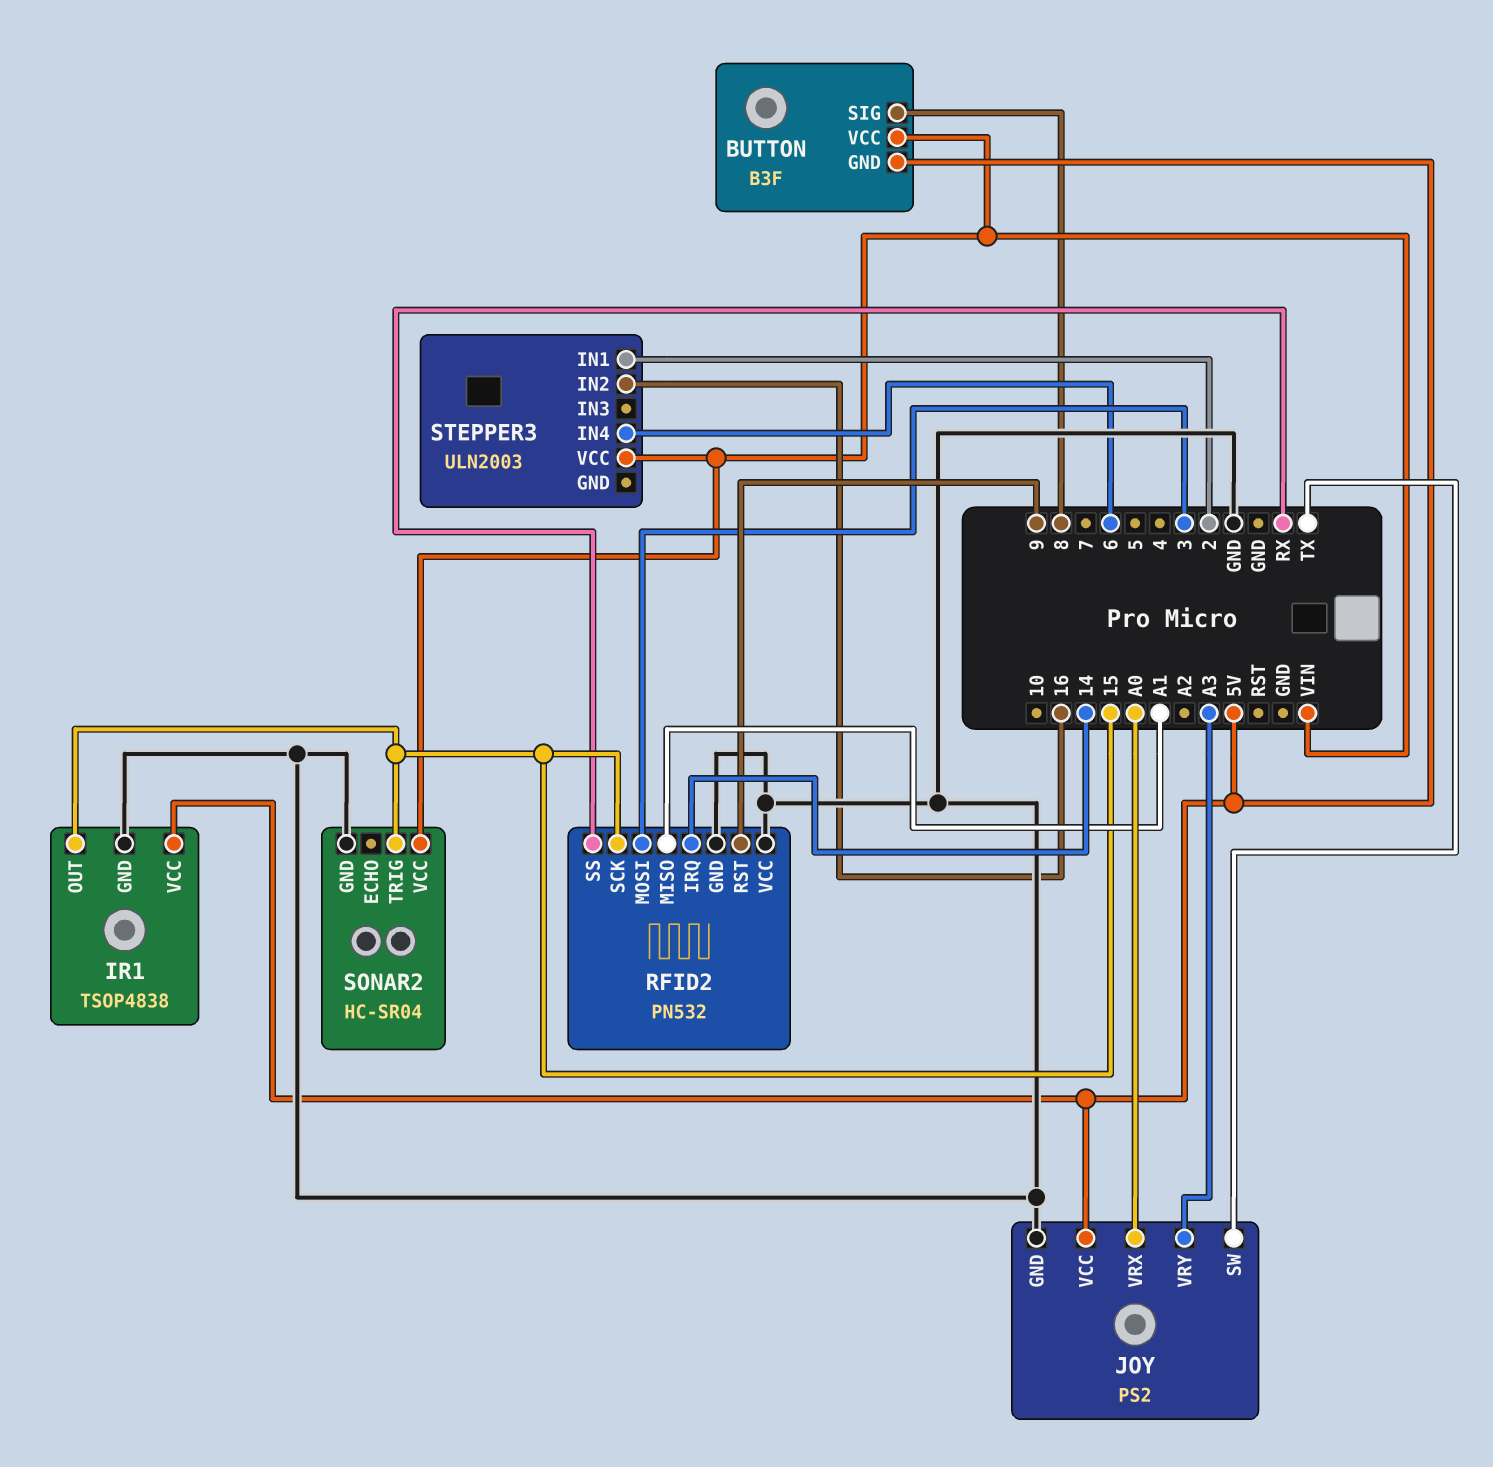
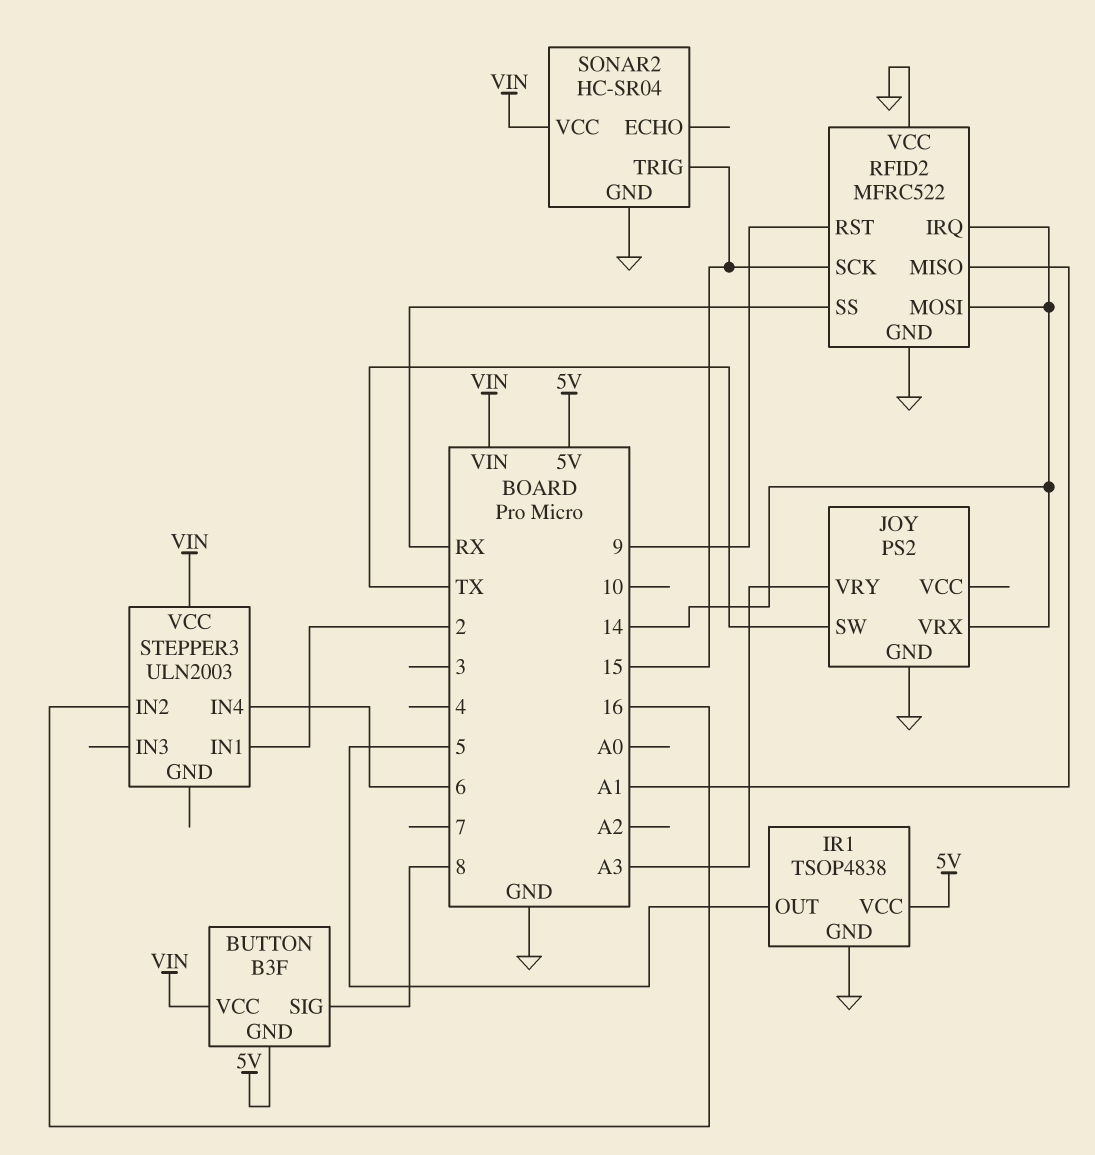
IR1 pin OUT: 15 -> 5
JOY pin VCC: 5V -> none
JOY pin VRX: A0 -> 14
RFID2: PN532 -> MFRC522
RFID2 pin MOSI: 3 -> 14

